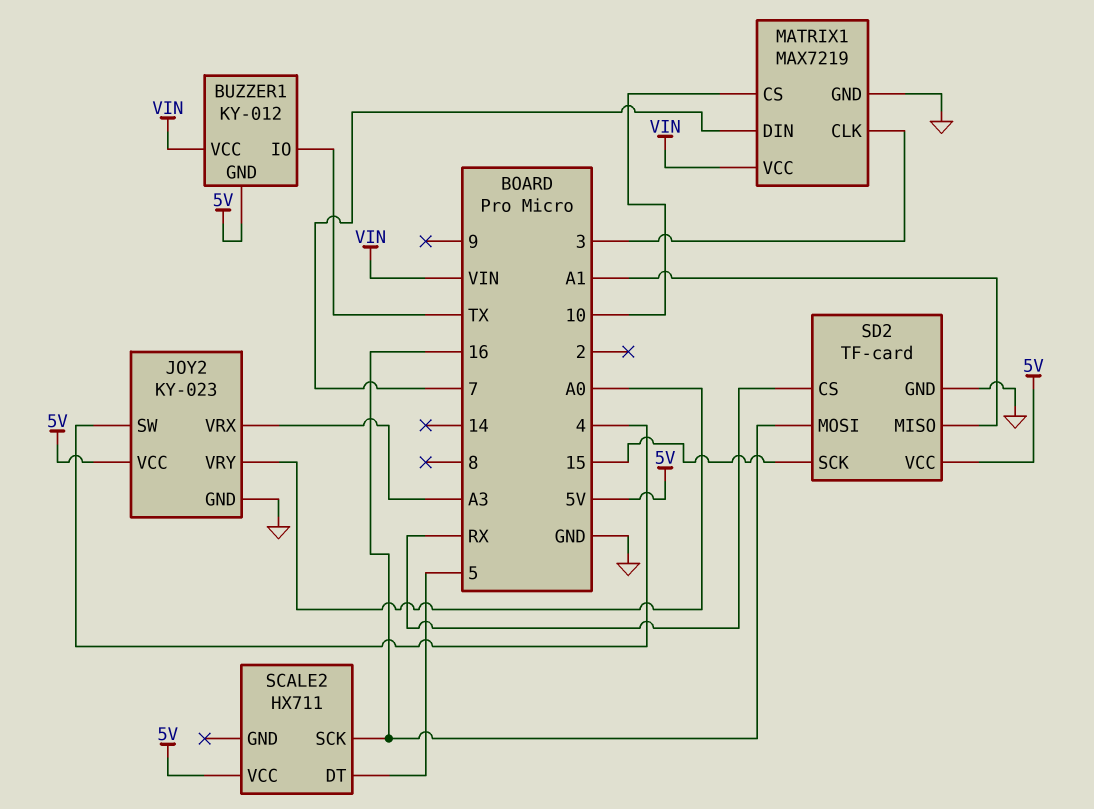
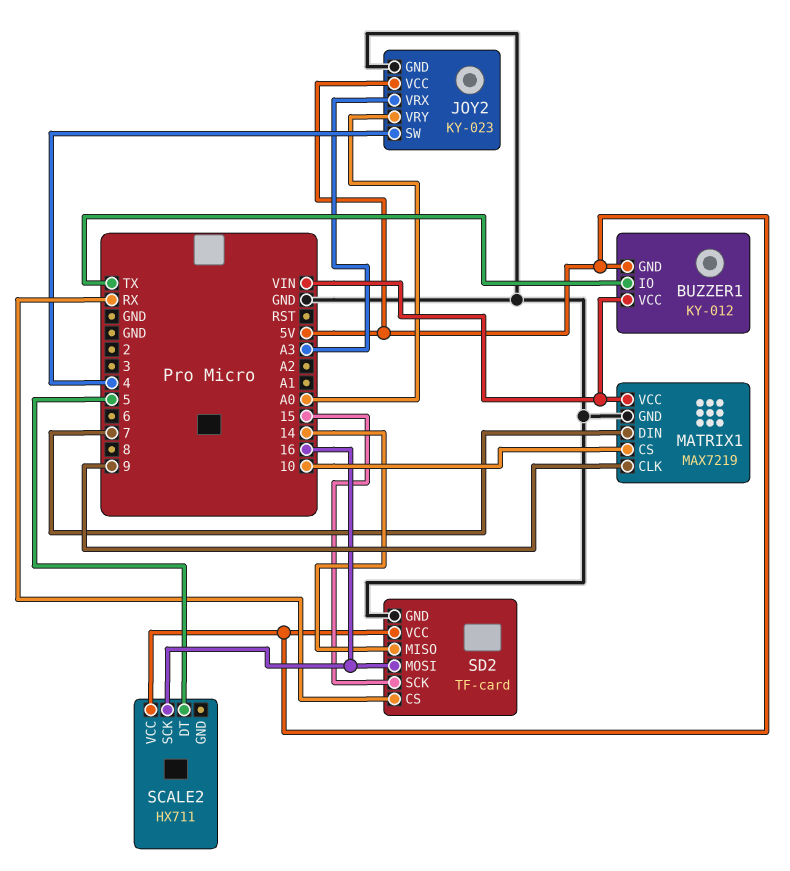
MATRIX1 pin CLK: 3 -> 9
SD2 pin MISO: A1 -> 14

